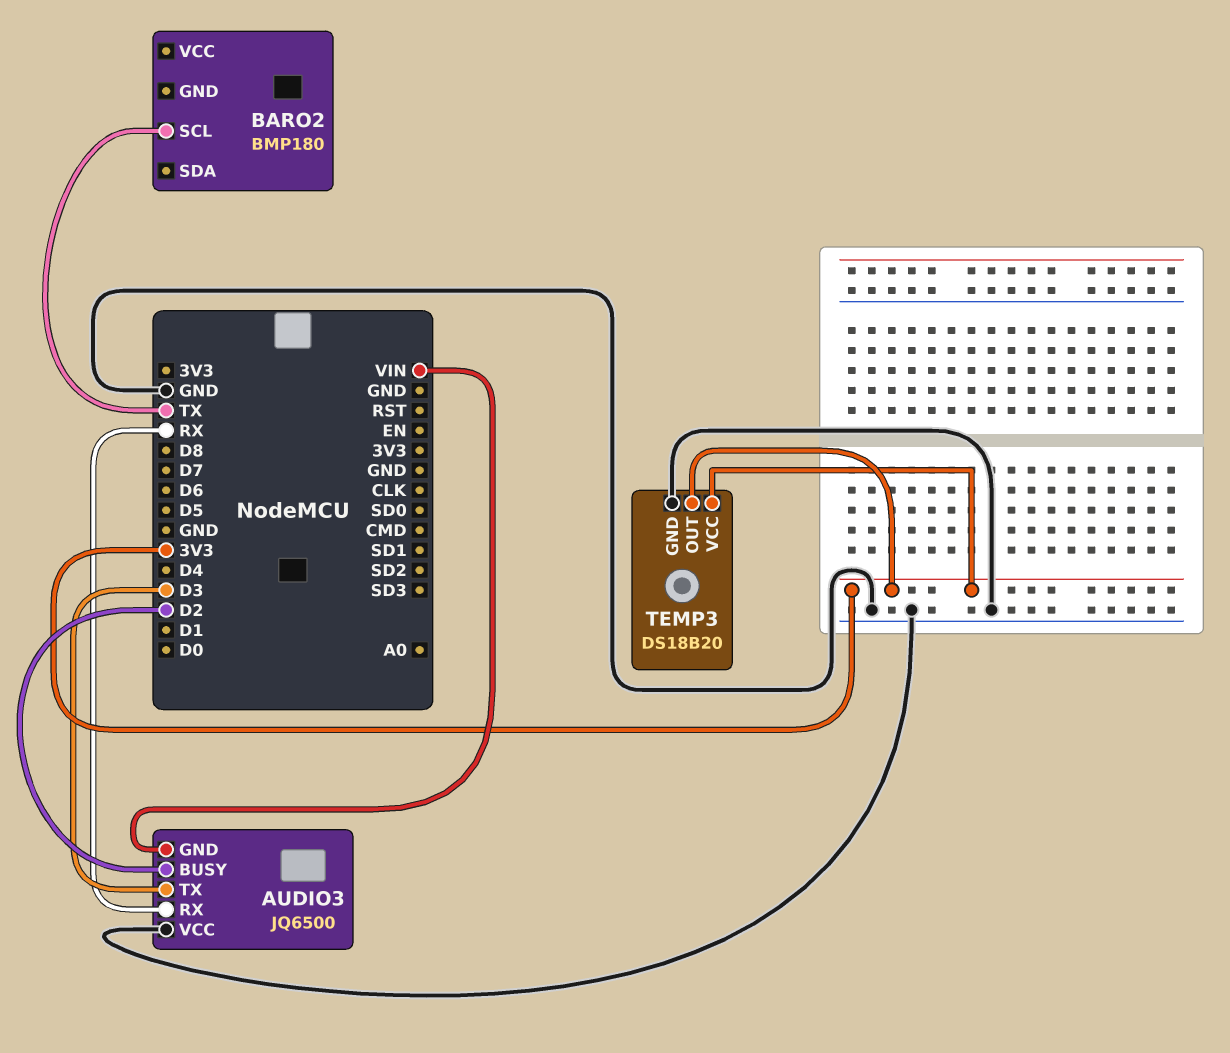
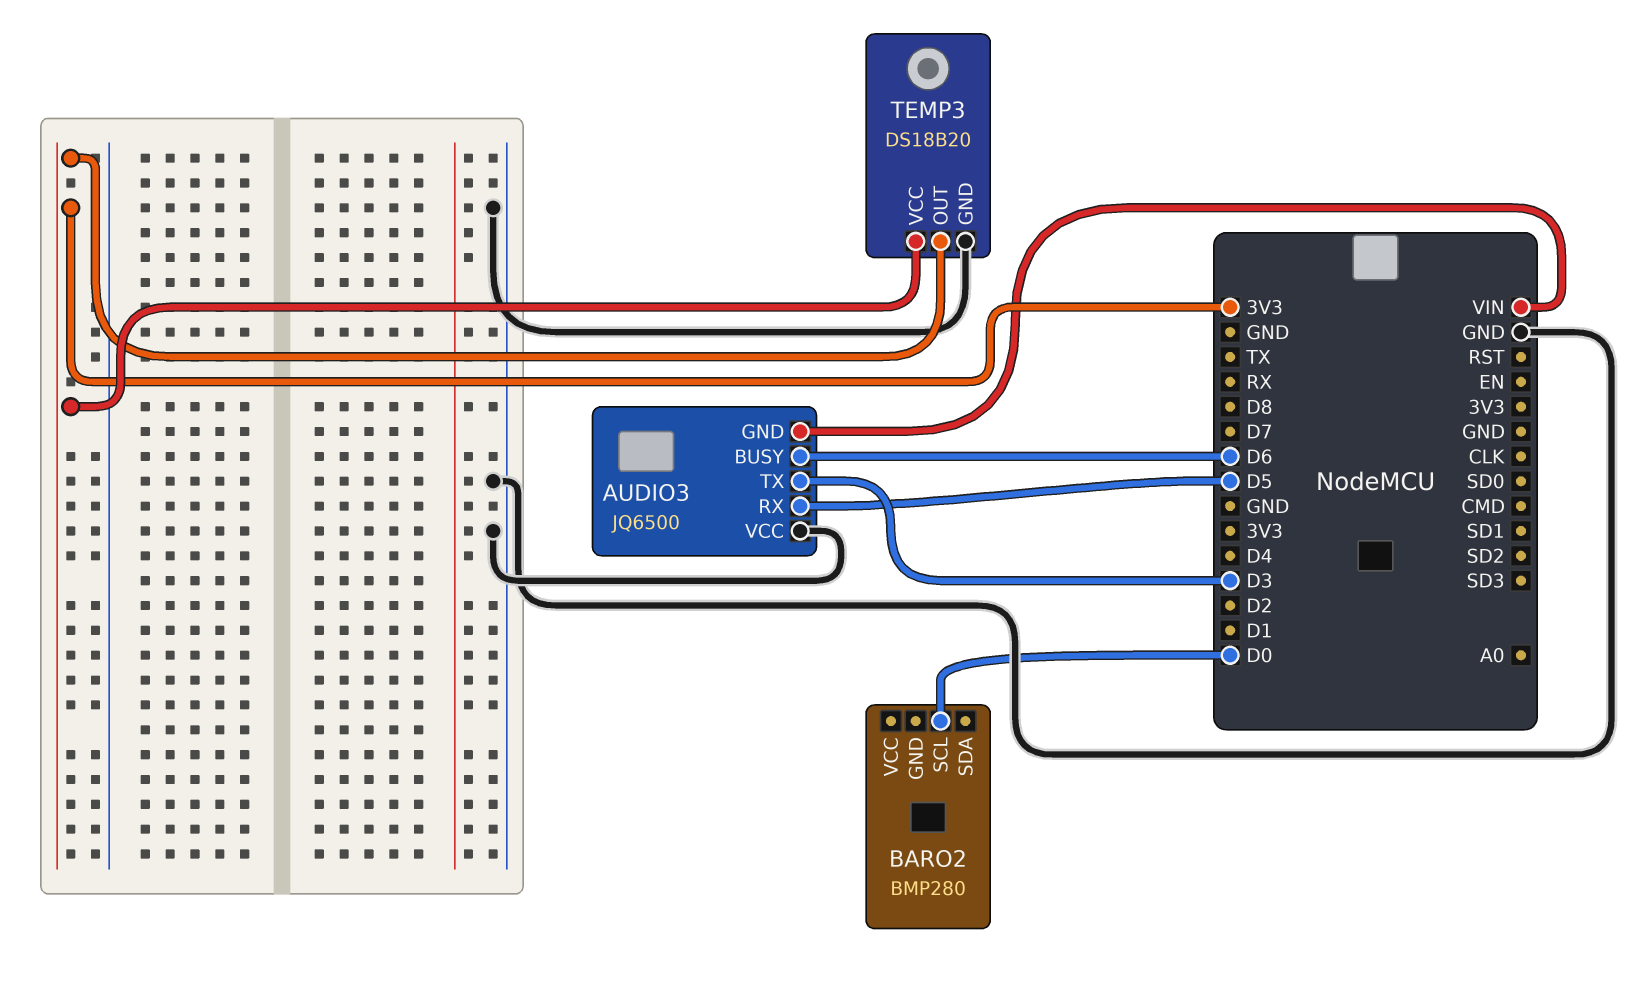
AUDIO3 pin BUSY: D2 -> D6
AUDIO3 pin RX: RX -> D5
BARO2: BMP180 -> BMP280
BARO2 pin SCL: TX -> D0

